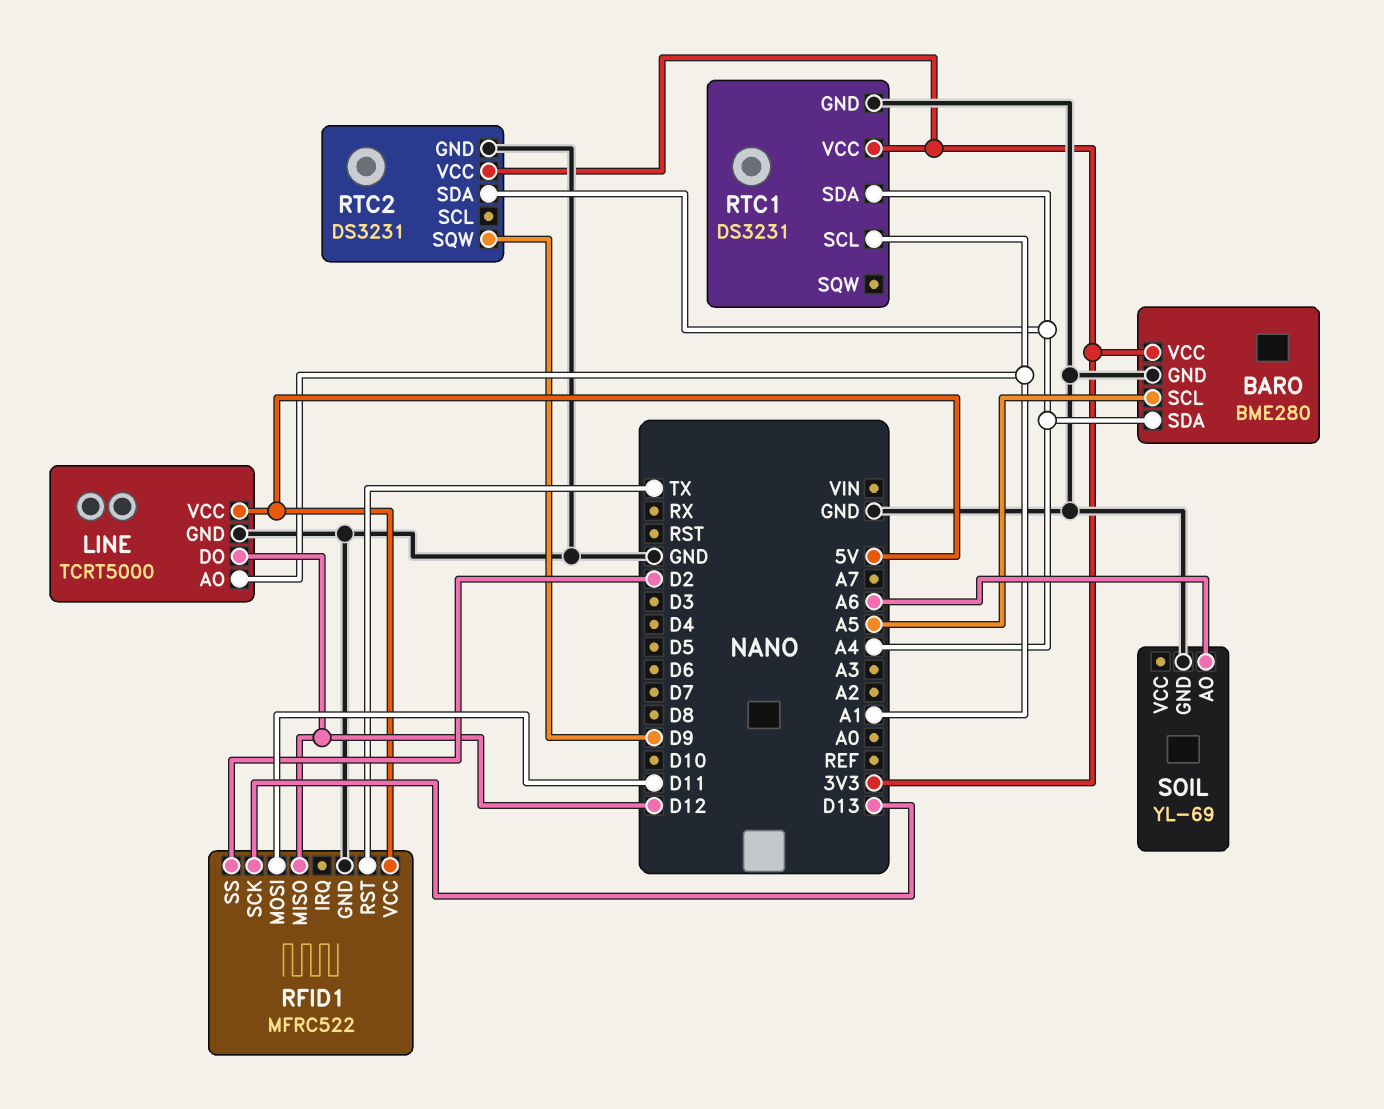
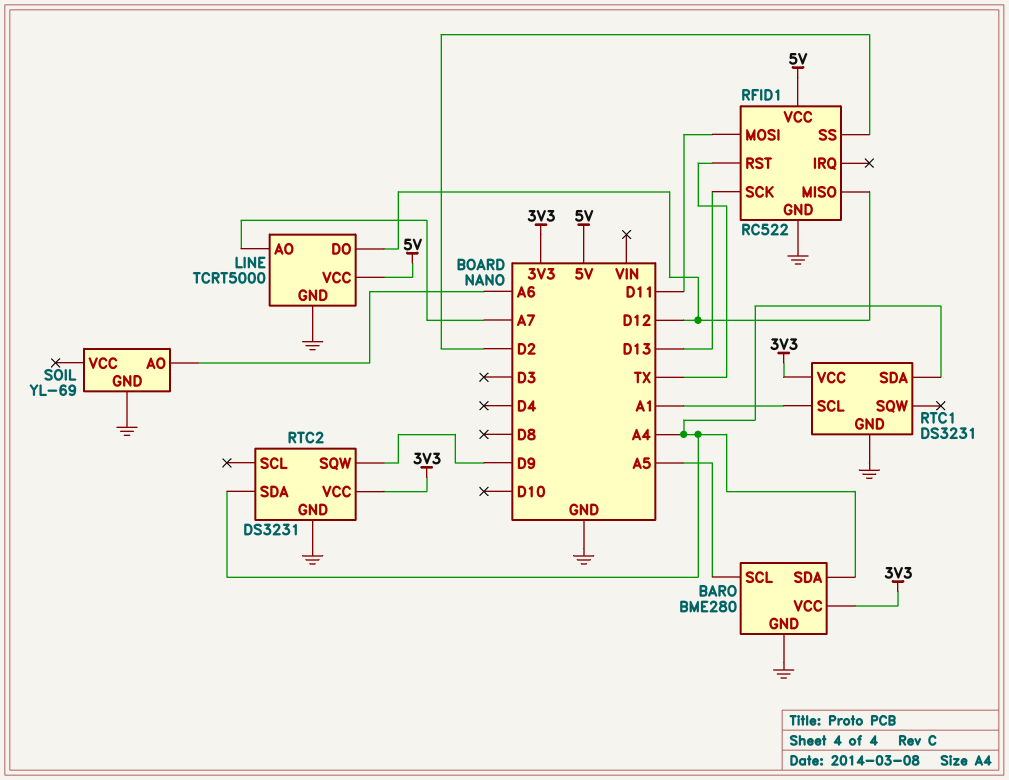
LINE pin AO: A1 -> A7
RFID1: MFRC522 -> RC522

